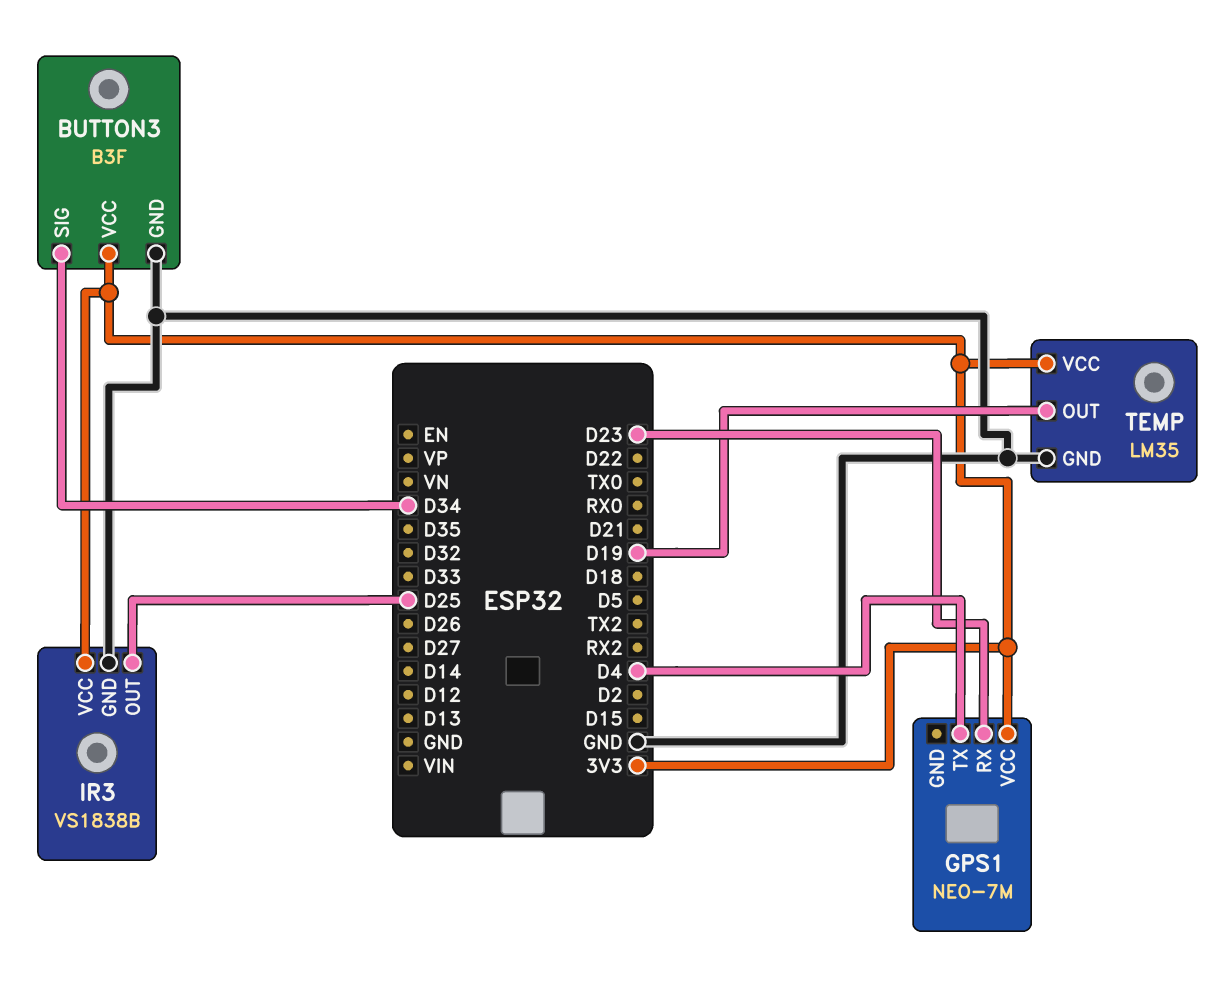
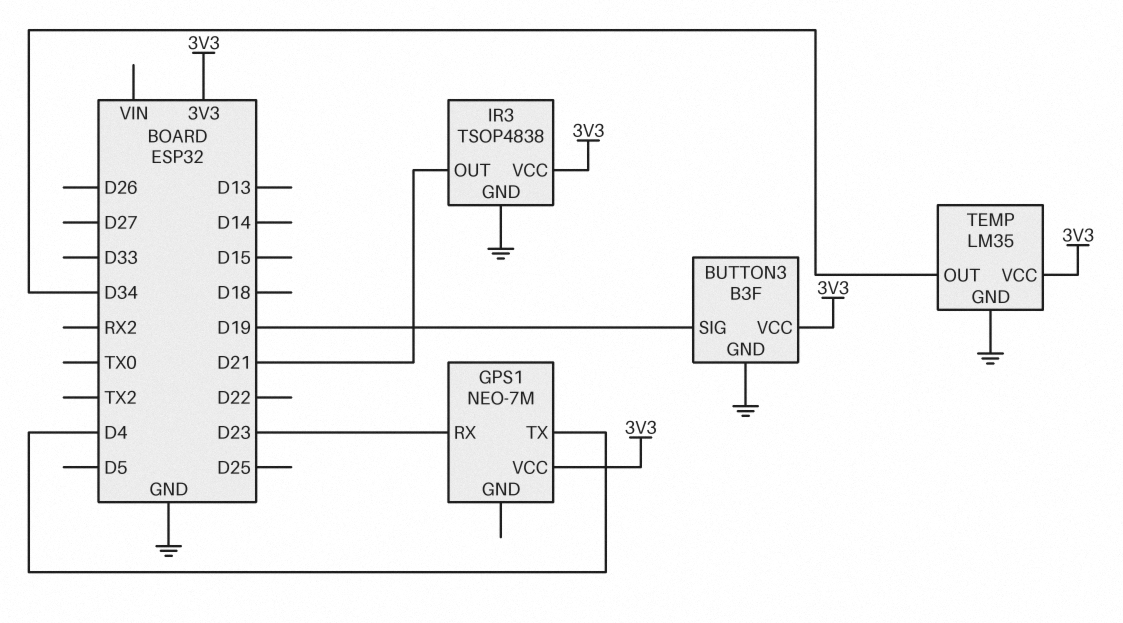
BUTTON3 pin SIG: D34 -> D19
IR3: VS1838B -> TSOP4838
IR3 pin OUT: D25 -> D21
TEMP pin OUT: D19 -> D34

